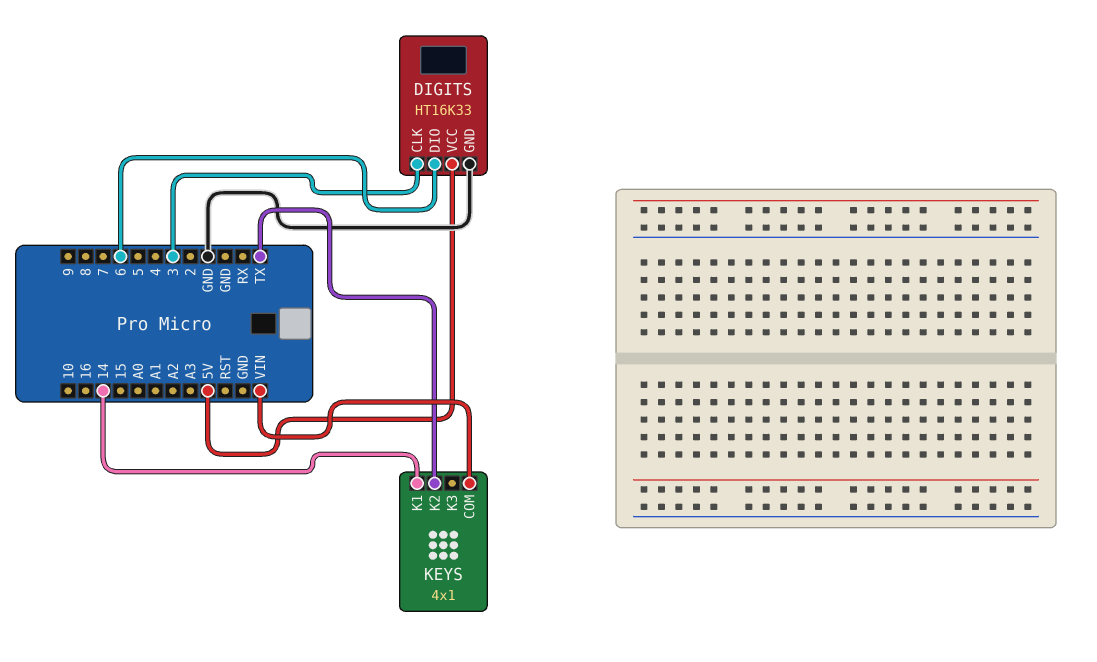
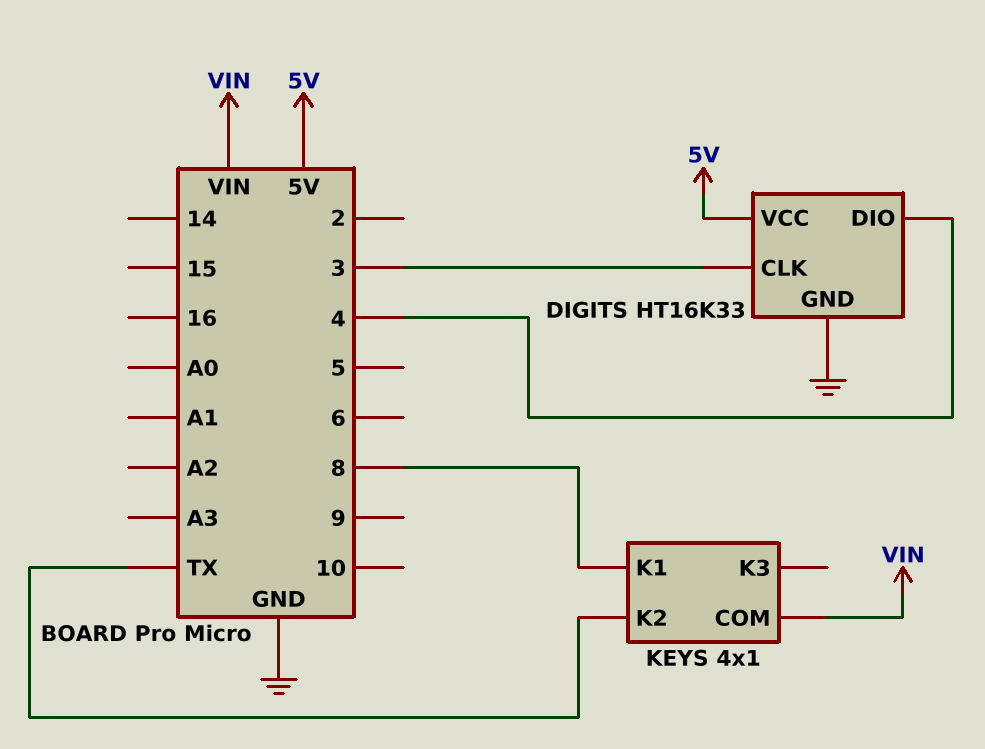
DIGITS pin DIO: 6 -> 4
KEYS pin K1: 14 -> 8

